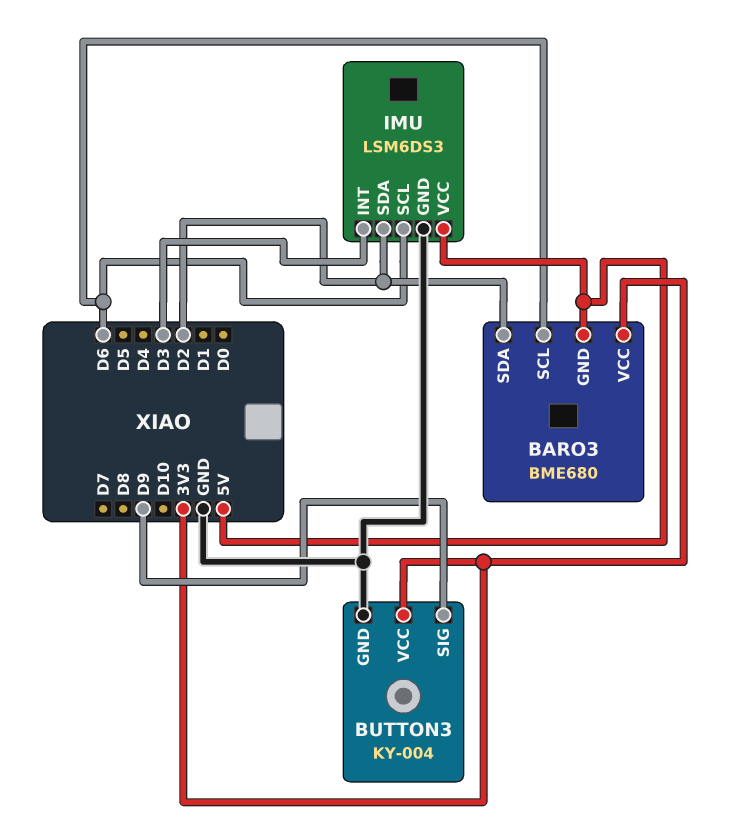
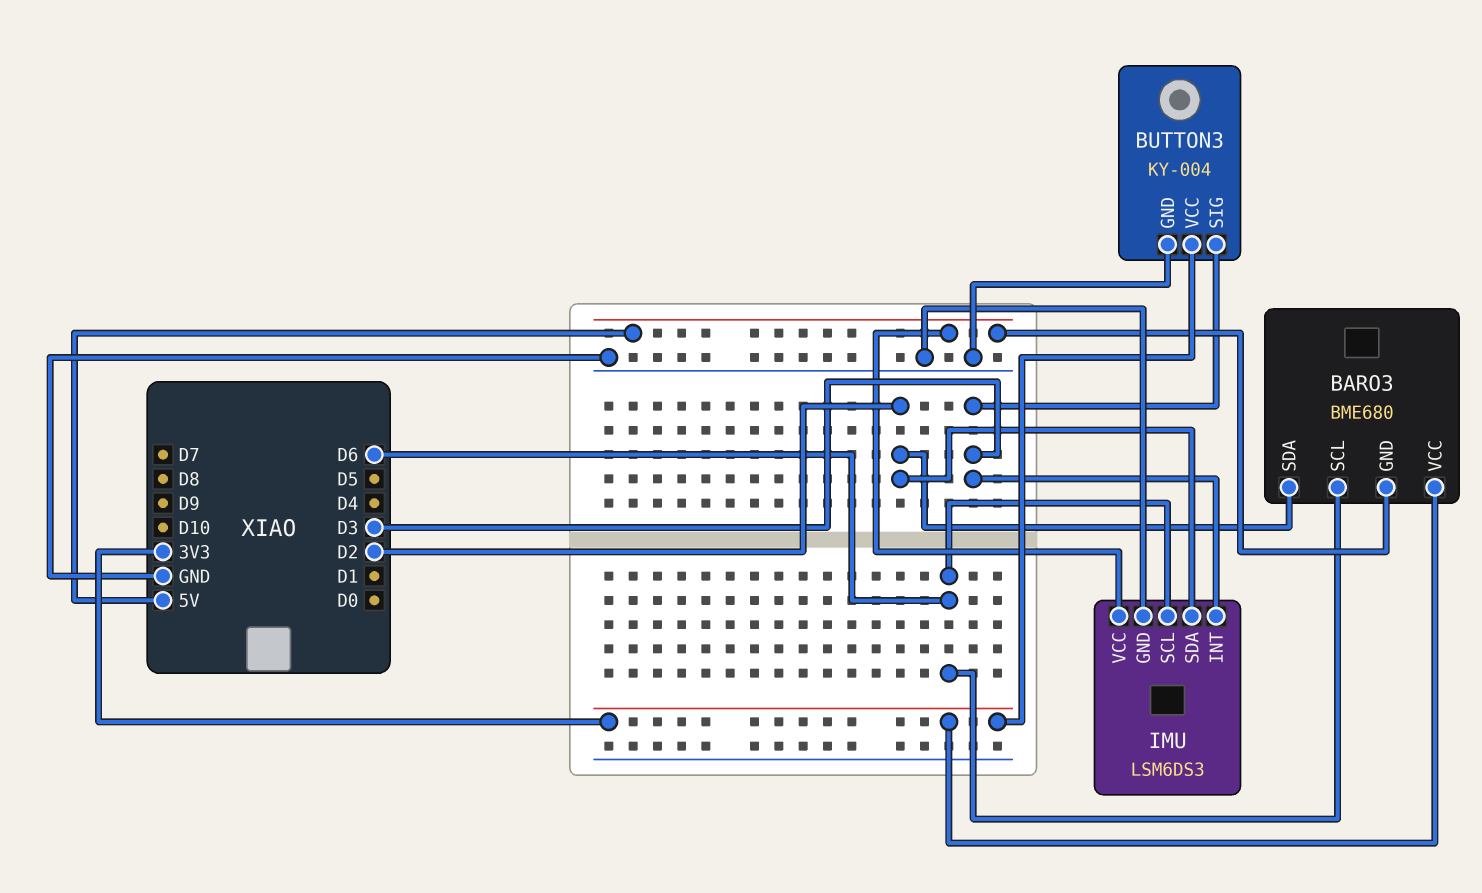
BUTTON3 pin SIG: D9 -> D3

